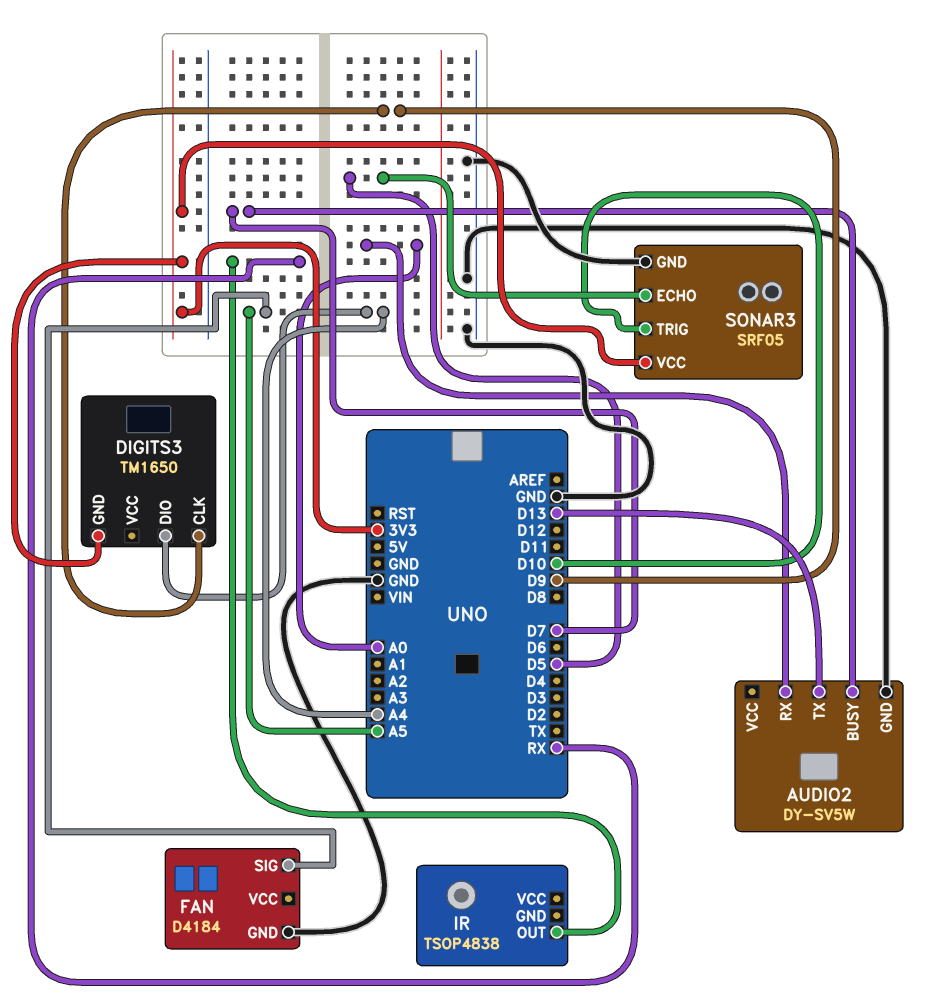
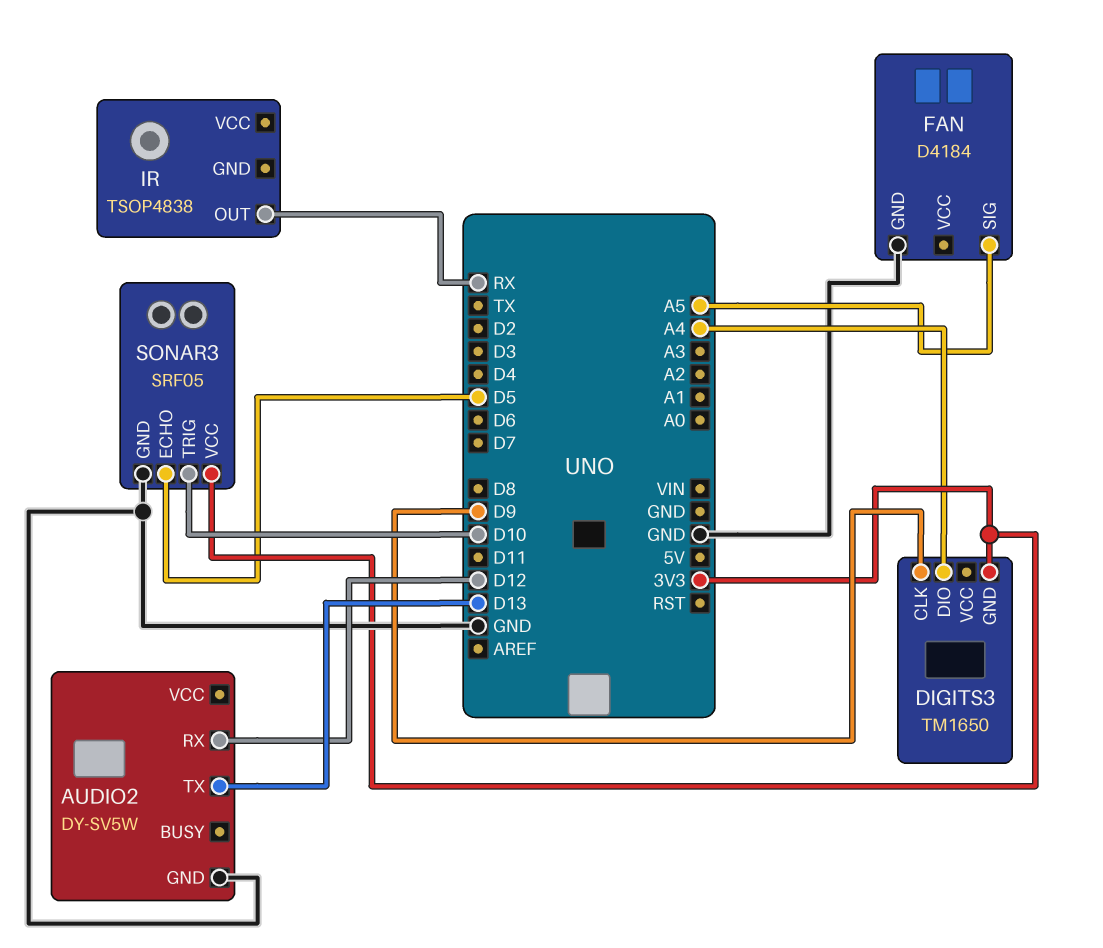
AUDIO2 pin BUSY: D7 -> none
AUDIO2 pin RX: A0 -> D12

